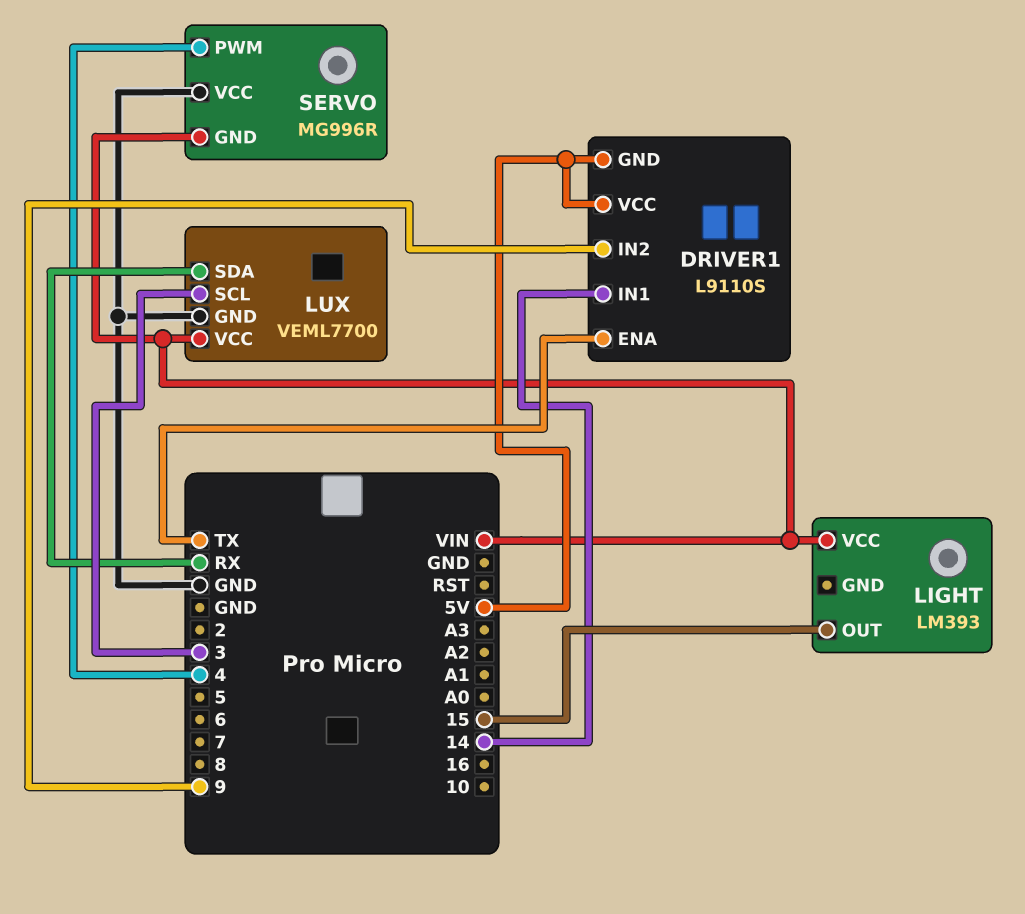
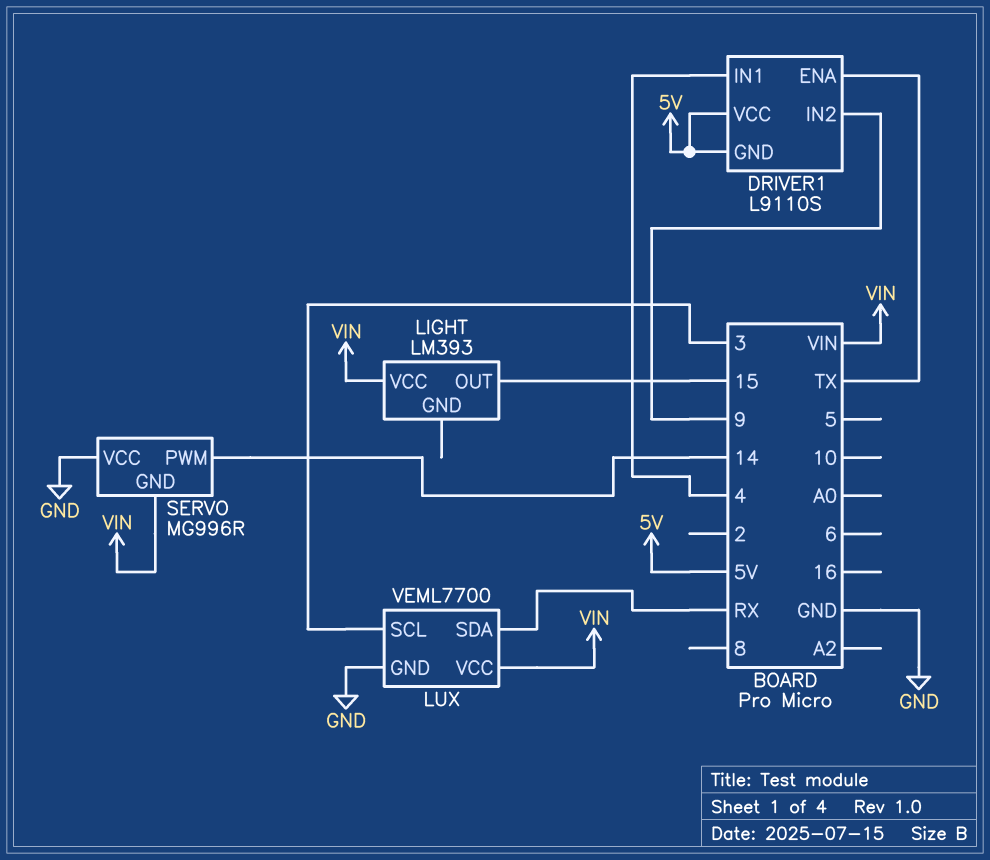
DRIVER1 pin IN1: 14 -> 4
SERVO pin PWM: 4 -> 14

